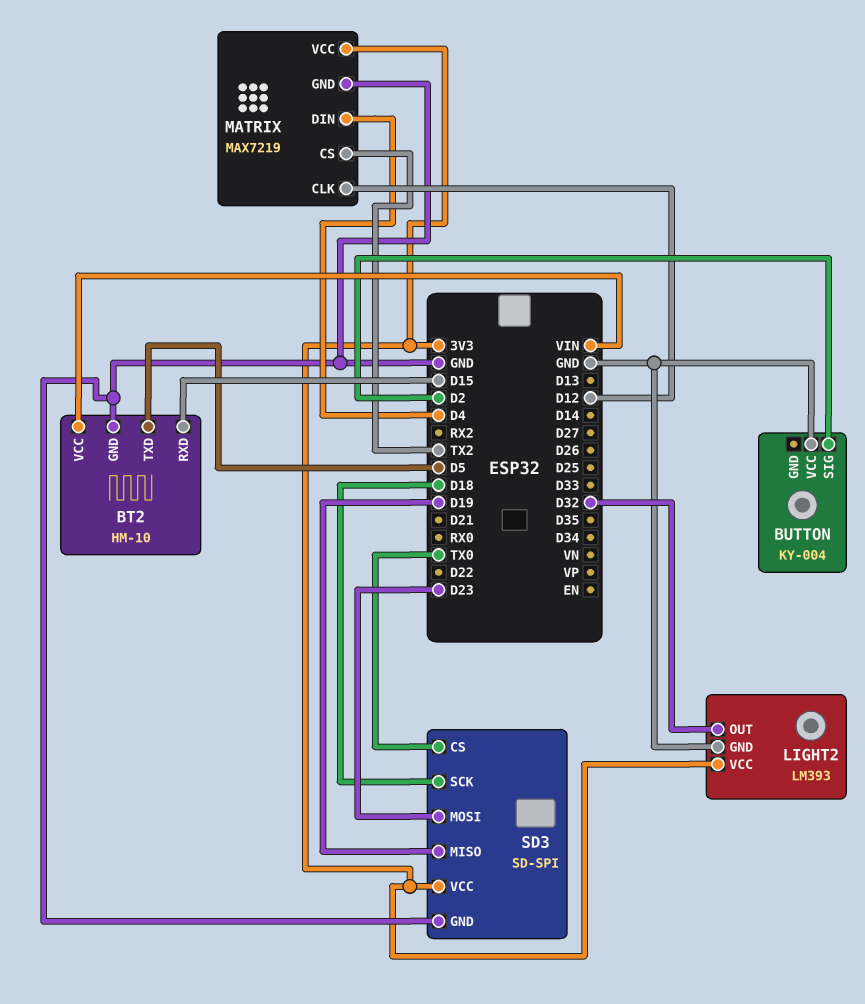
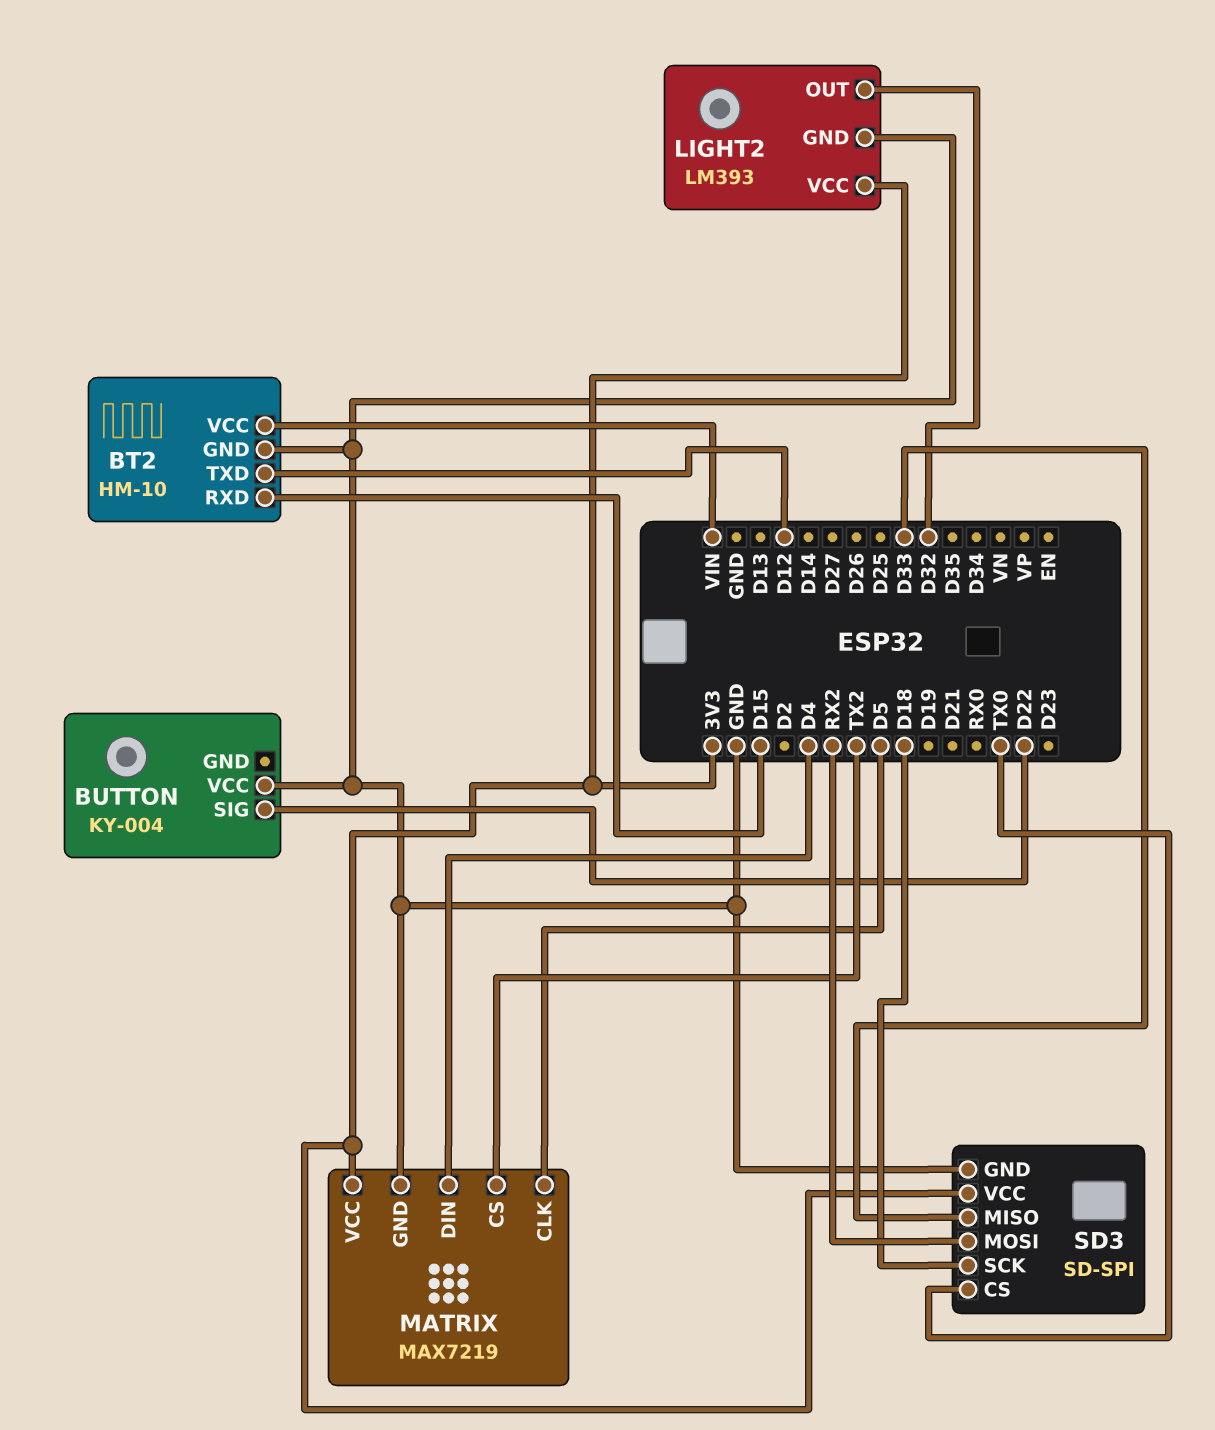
BT2 pin TXD: D5 -> D12
BUTTON pin SIG: D2 -> D22
MATRIX pin CLK: D12 -> D5
SD3 pin MISO: D19 -> D33
SD3 pin MOSI: D23 -> RX2

